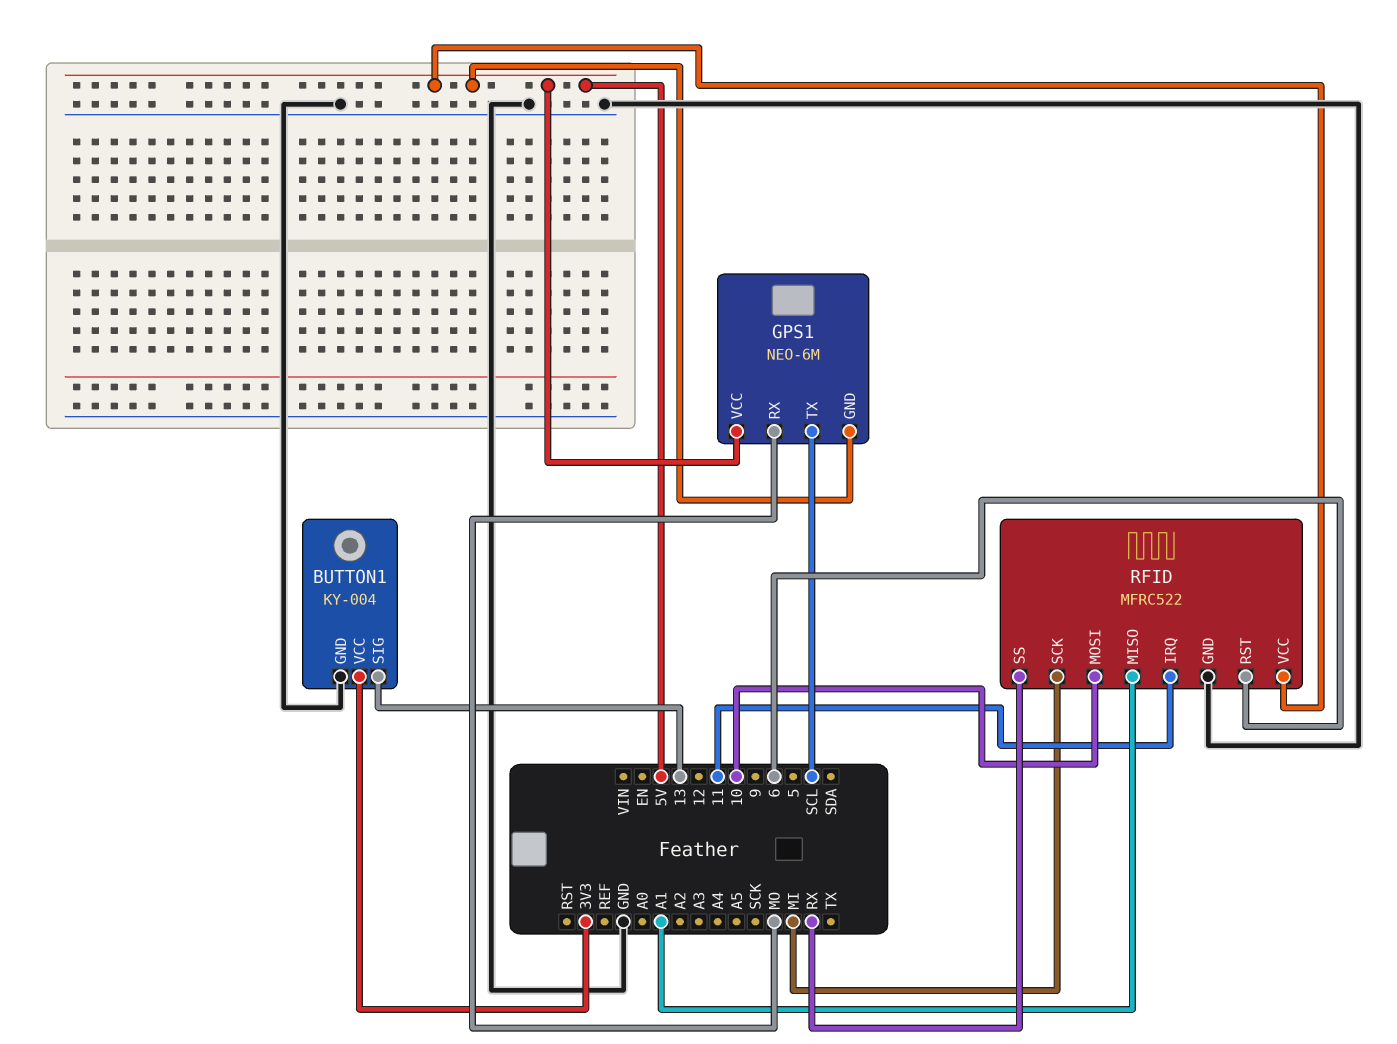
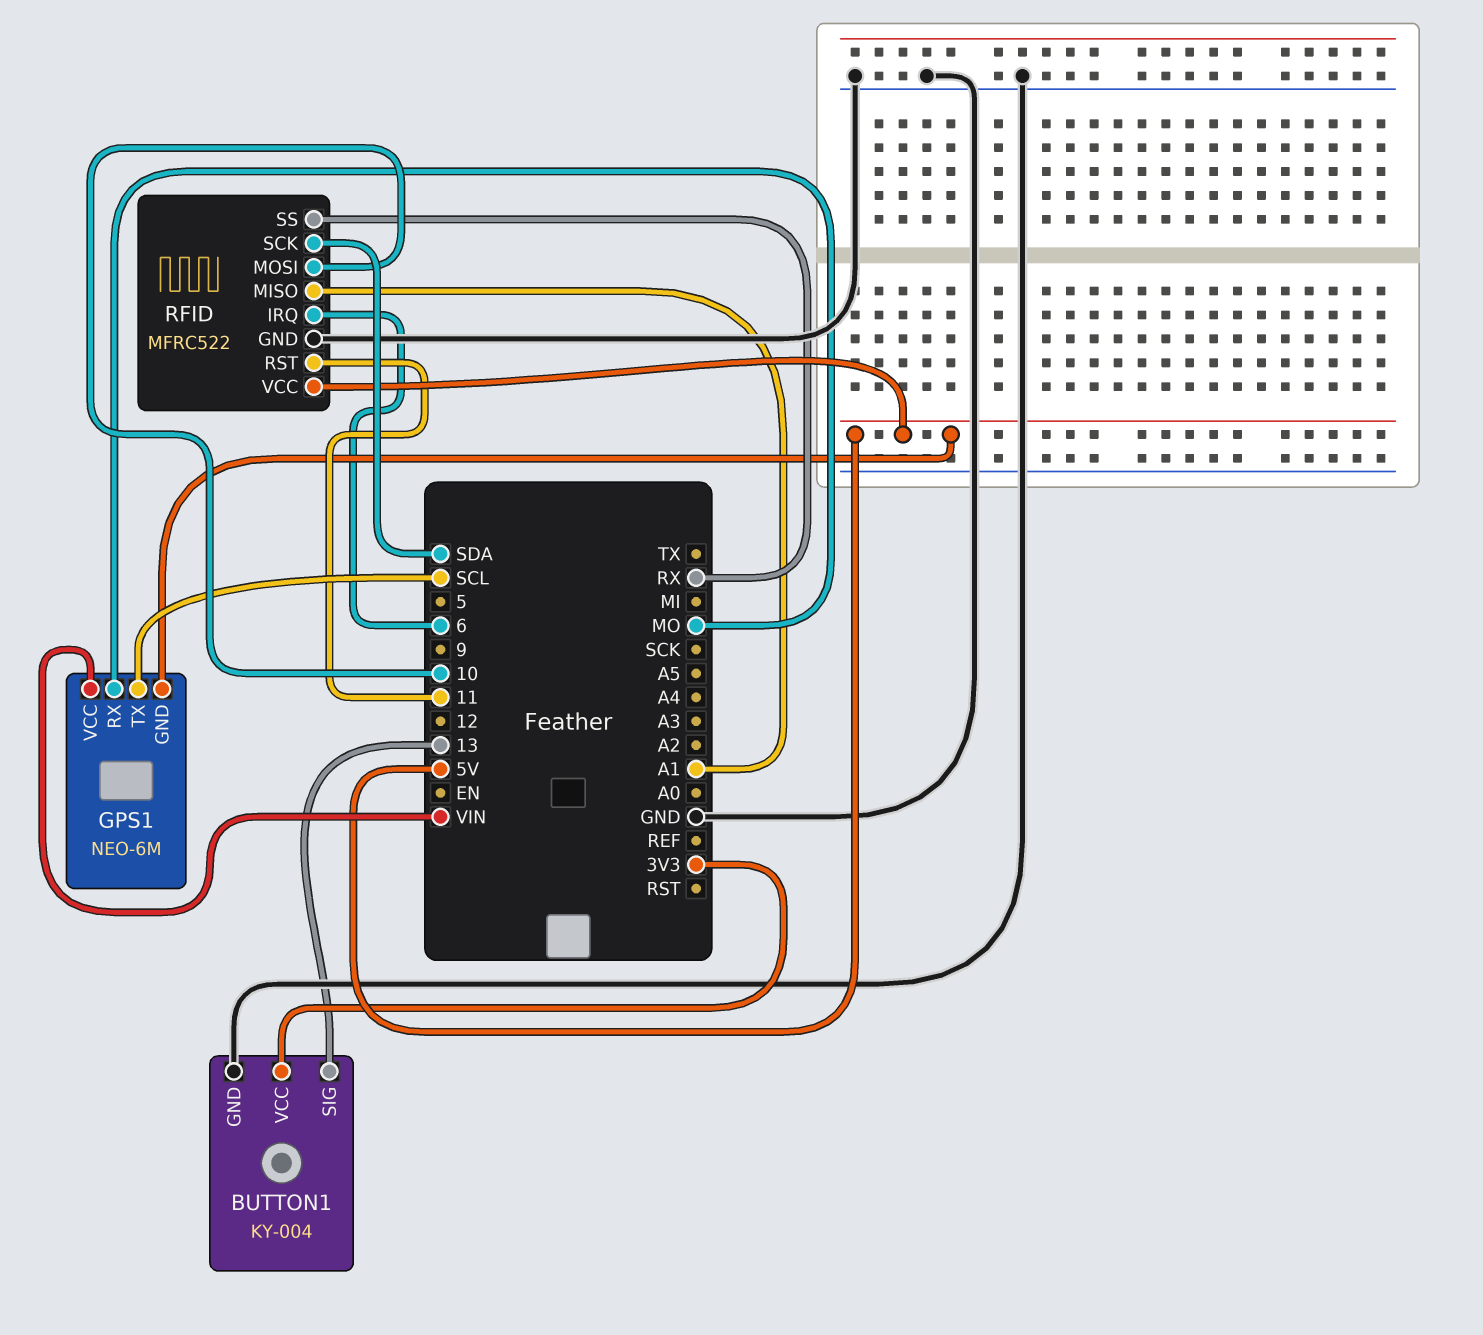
GPS1 pin VCC: 5V -> VIN
RFID pin IRQ: 11 -> 6
RFID pin RST: 6 -> 11
RFID pin SCK: MI -> SDA

